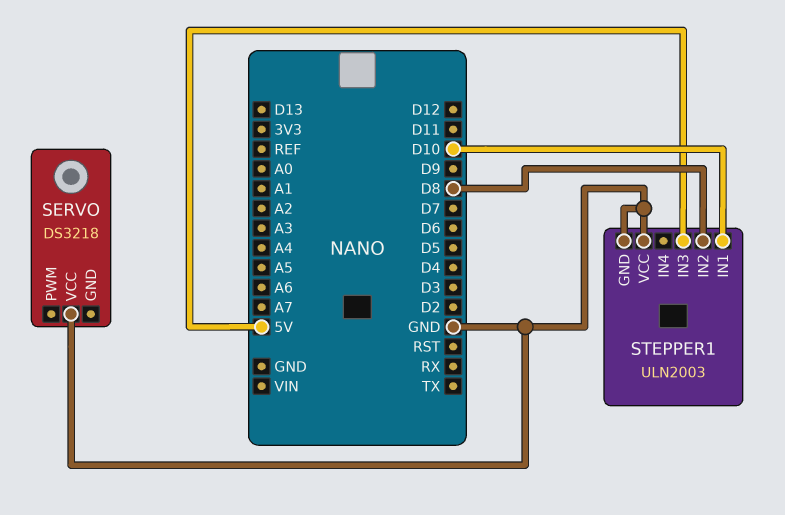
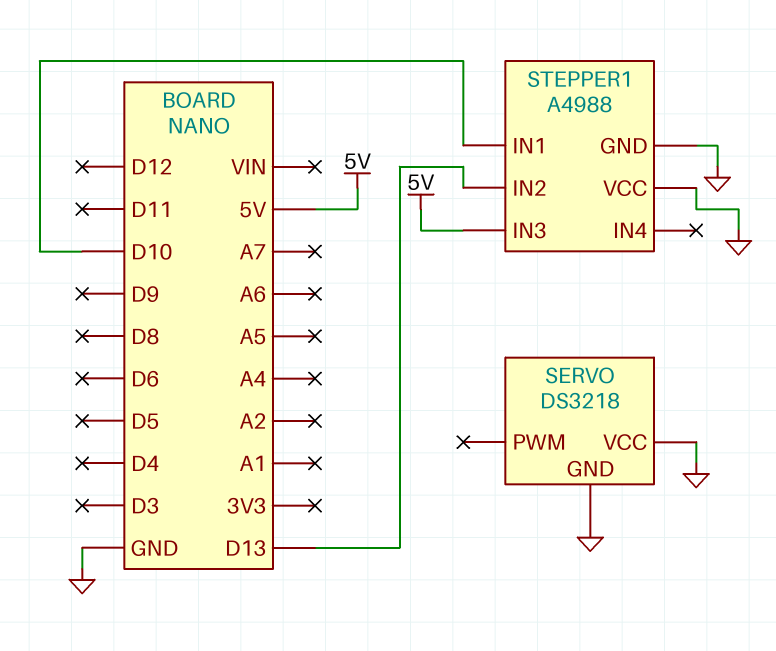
SERVO pin GND: none -> GND
STEPPER1: ULN2003 -> A4988
STEPPER1 pin IN2: D8 -> D13

